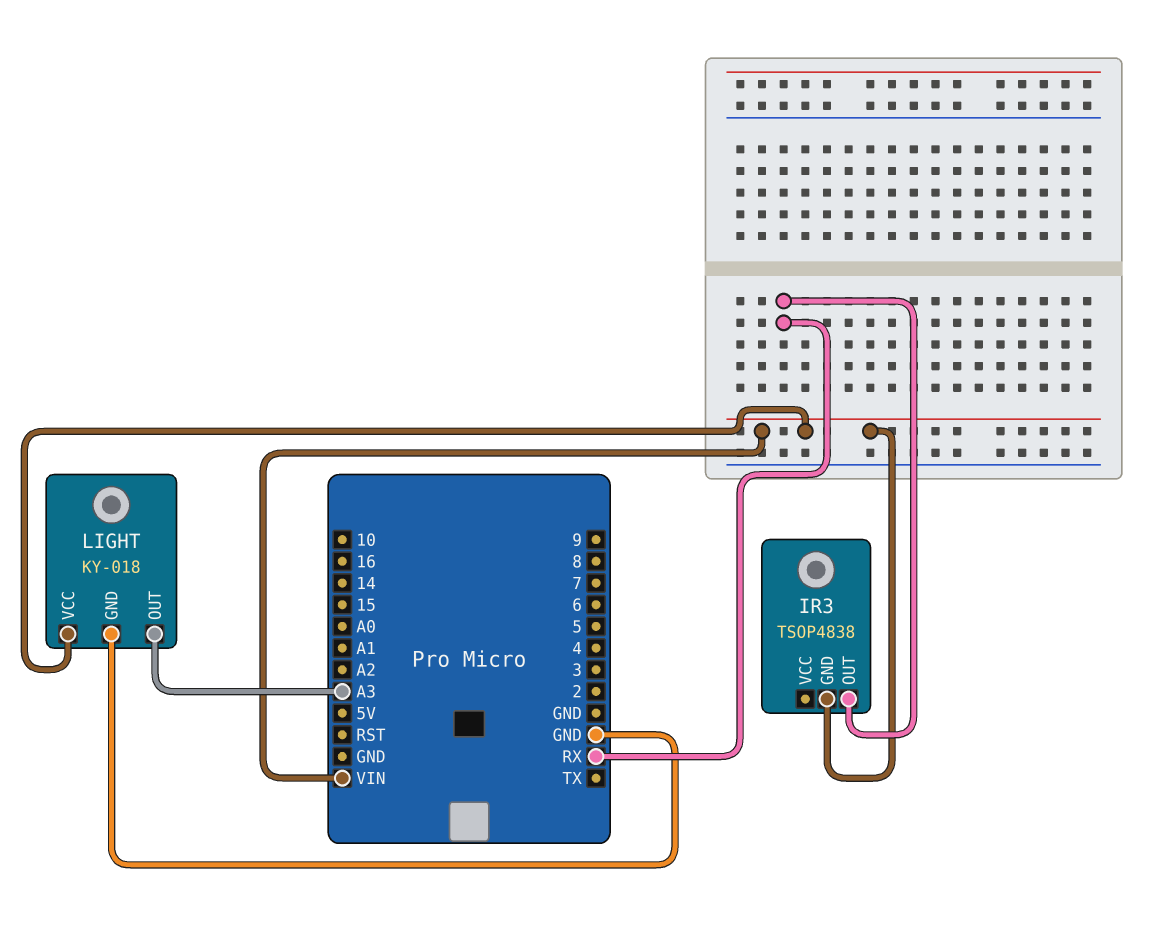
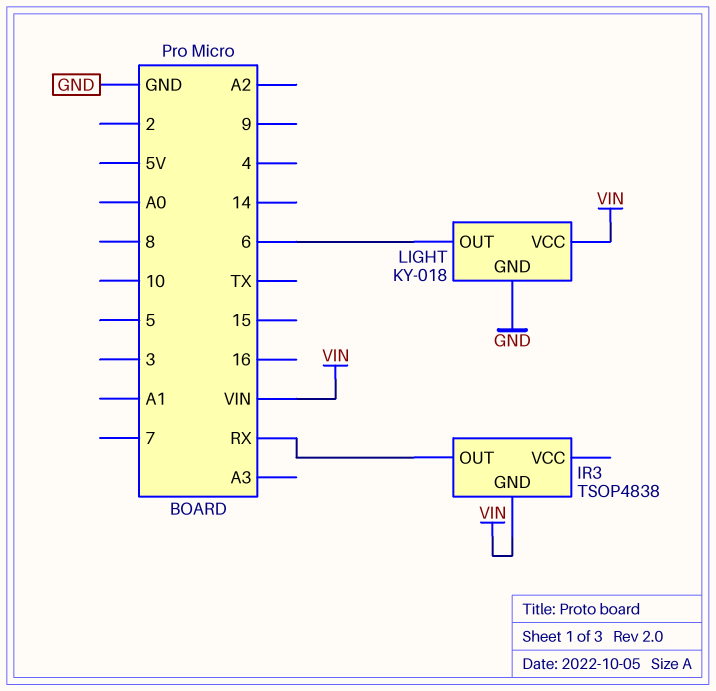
LIGHT pin OUT: A3 -> 6

